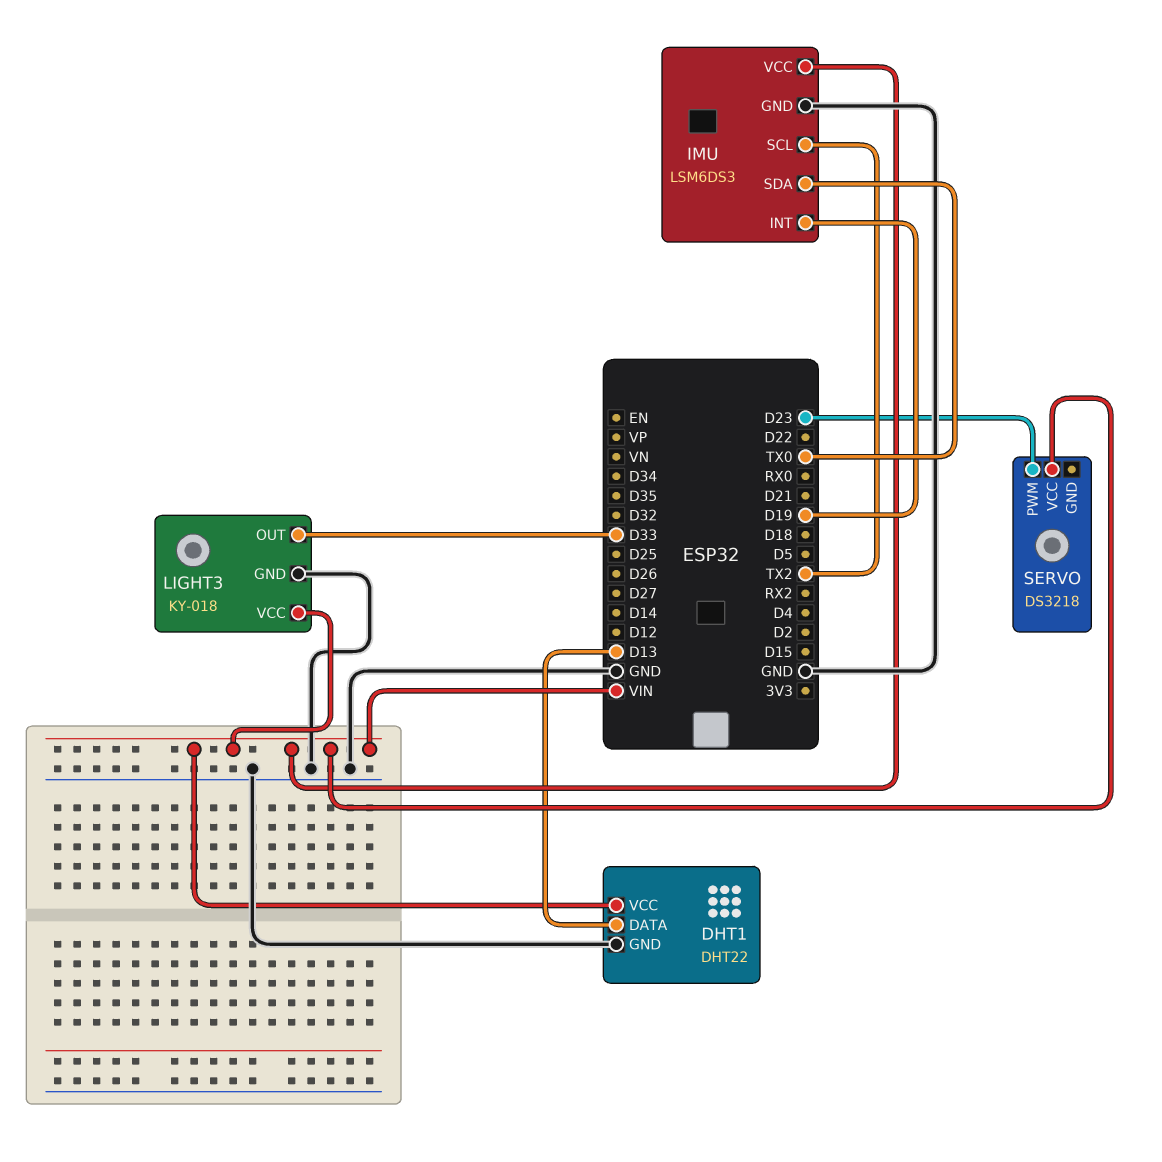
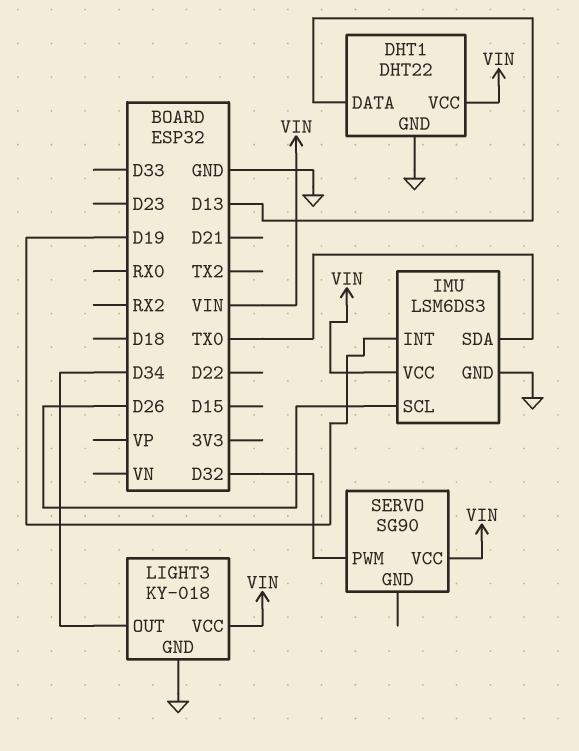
IMU pin SCL: TX2 -> D26
LIGHT3 pin OUT: D33 -> D34
SERVO: DS3218 -> SG90
SERVO pin PWM: D23 -> D32

